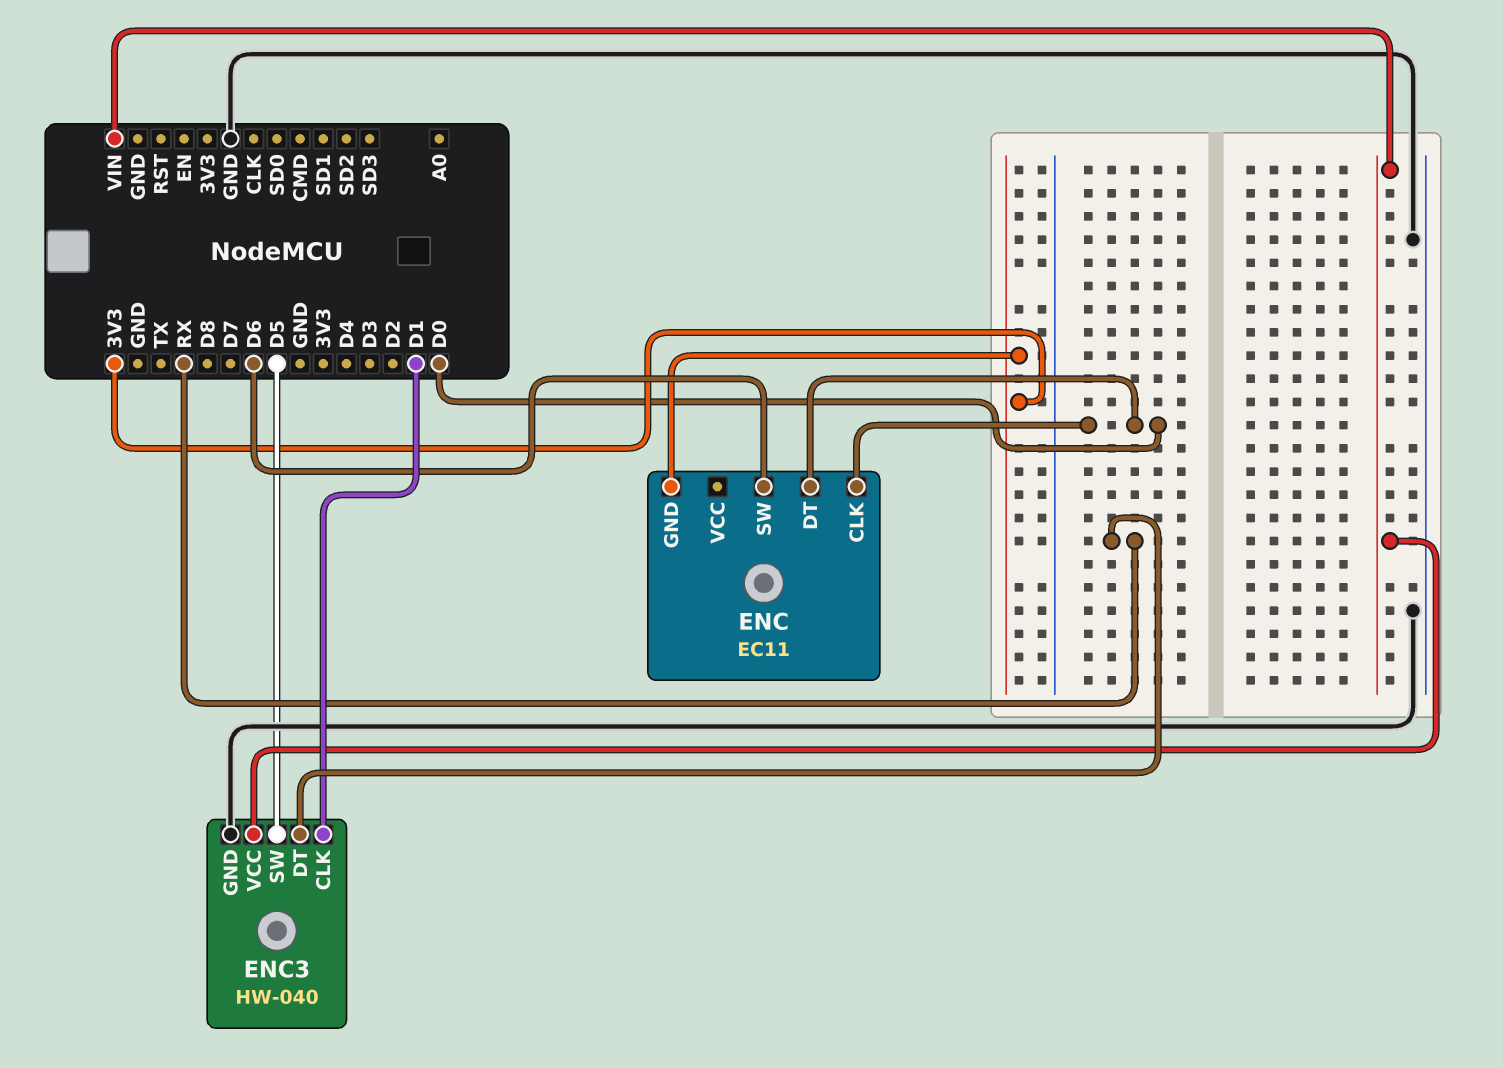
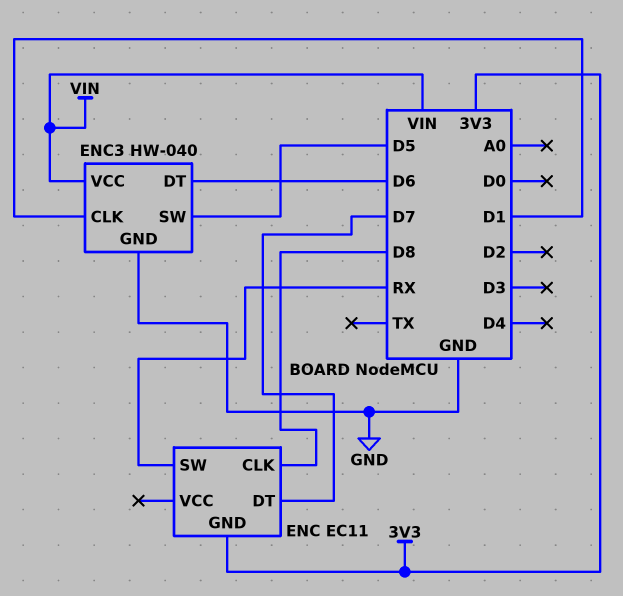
ENC pin CLK: D0 -> D8
ENC pin DT: D0 -> D7
ENC pin SW: D6 -> RX
ENC3 pin DT: RX -> D6

